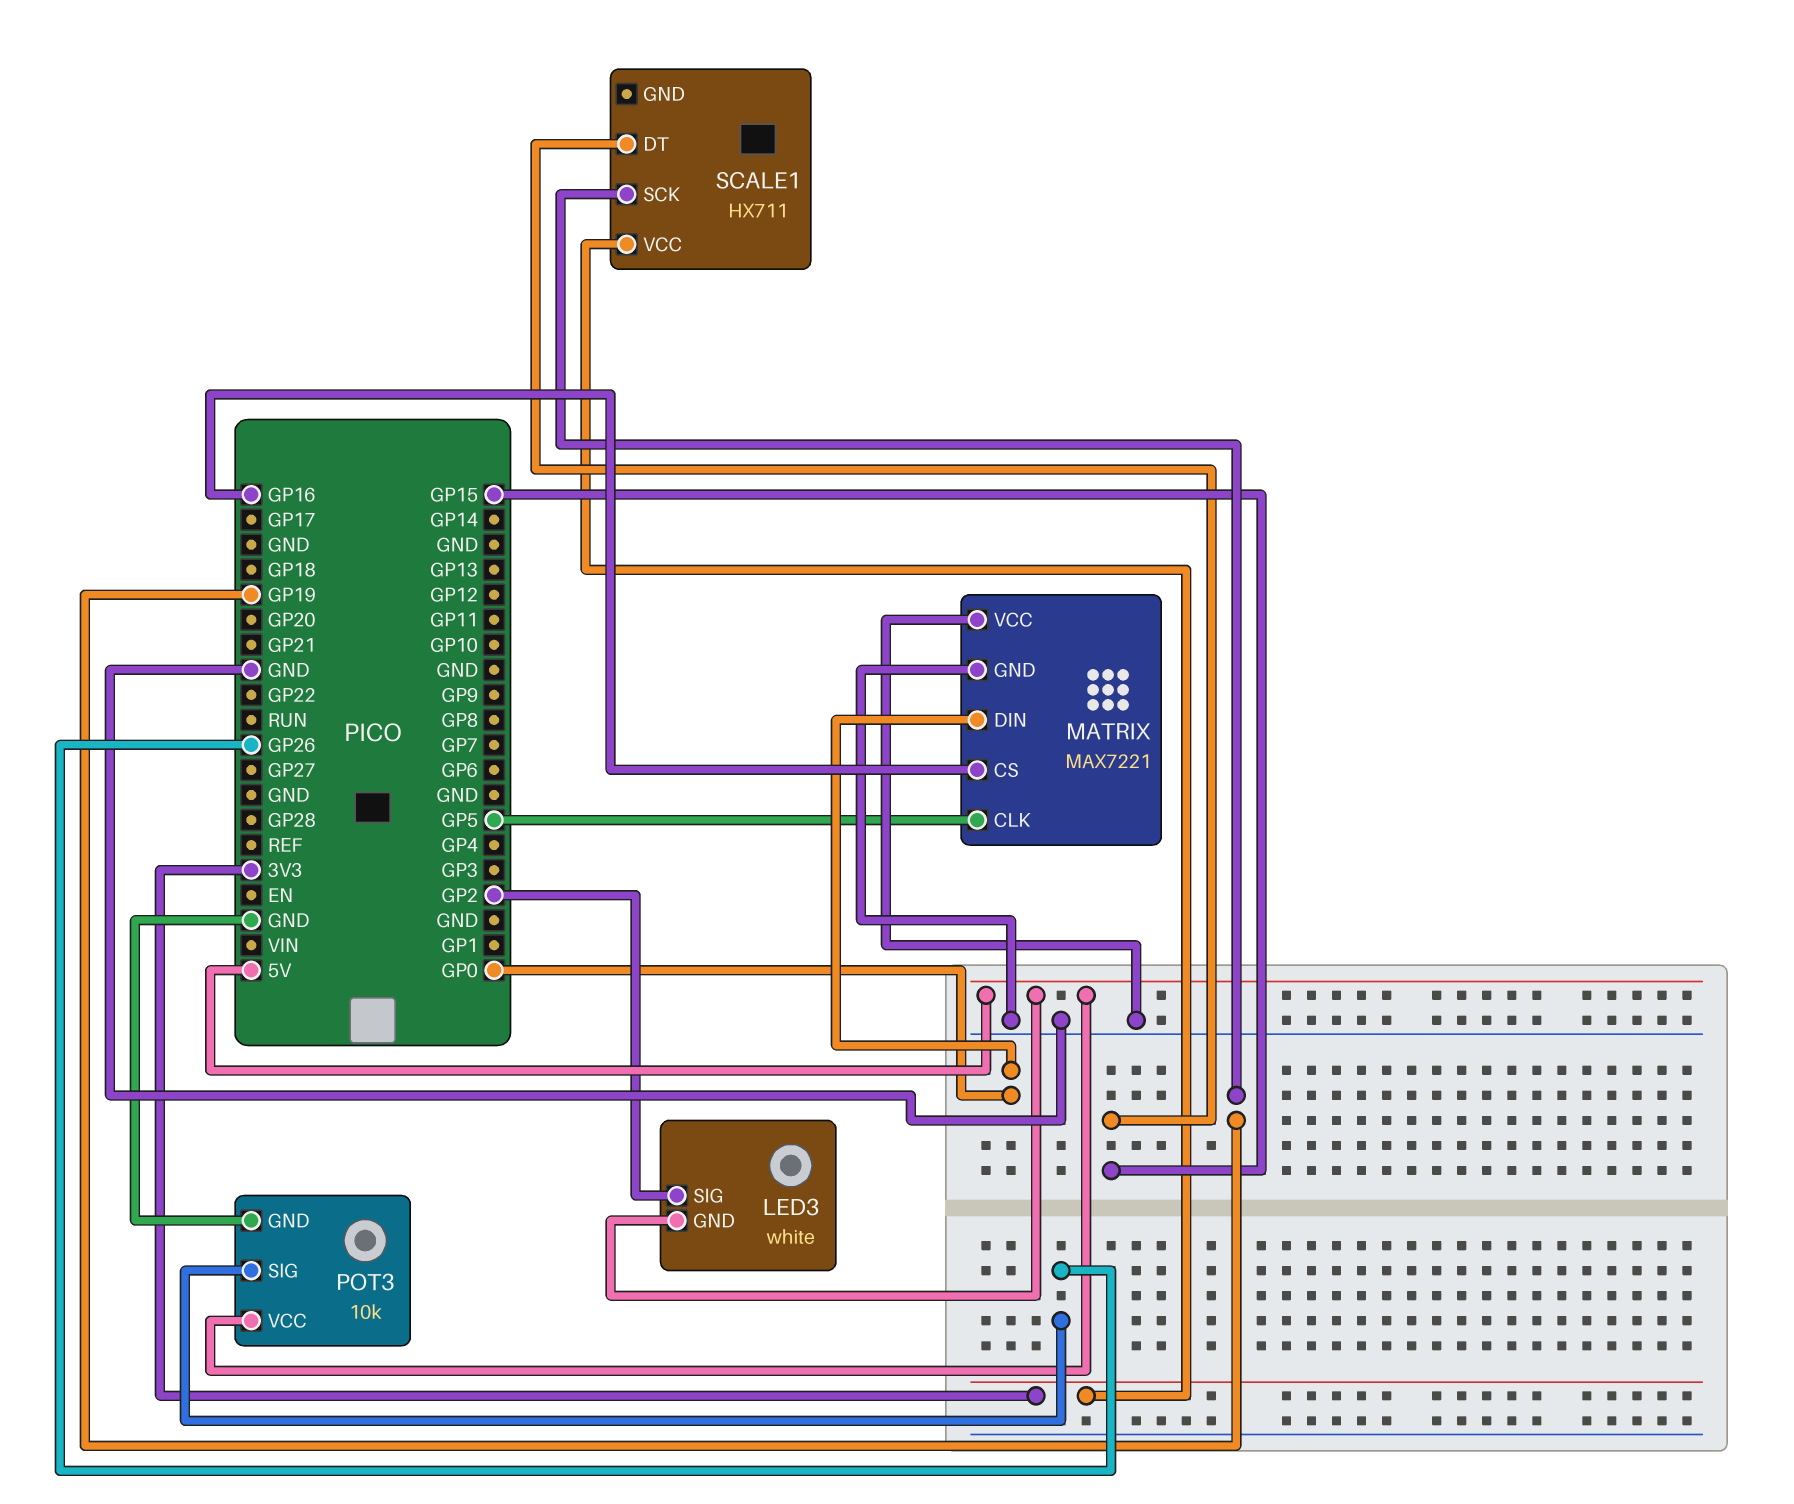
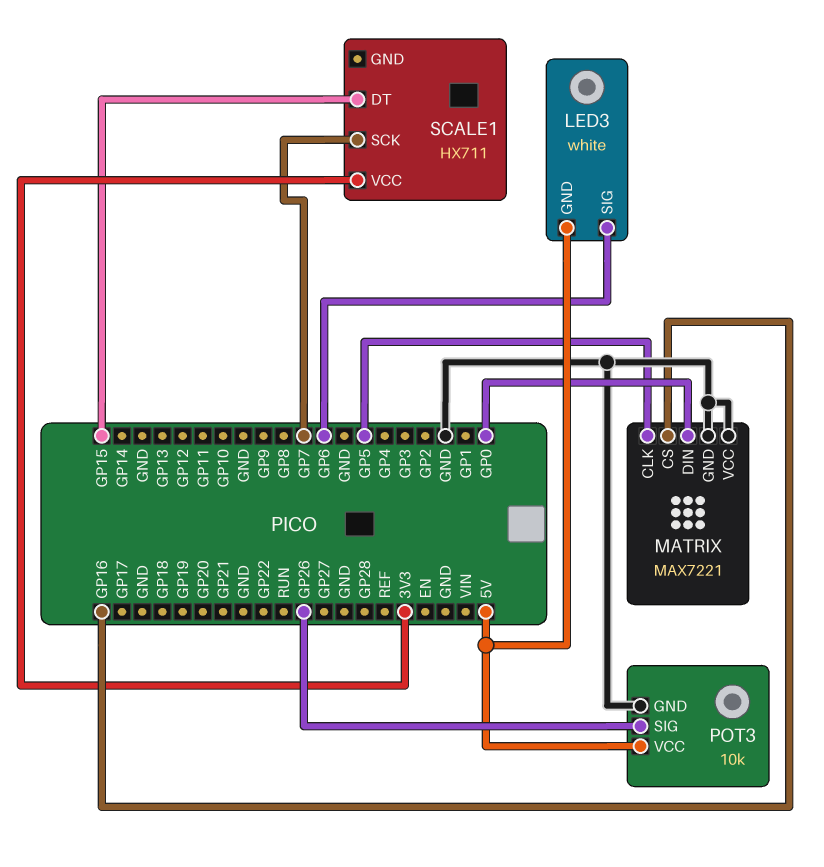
LED3 pin SIG: GP2 -> GP6
SCALE1 pin SCK: GP19 -> GP7

